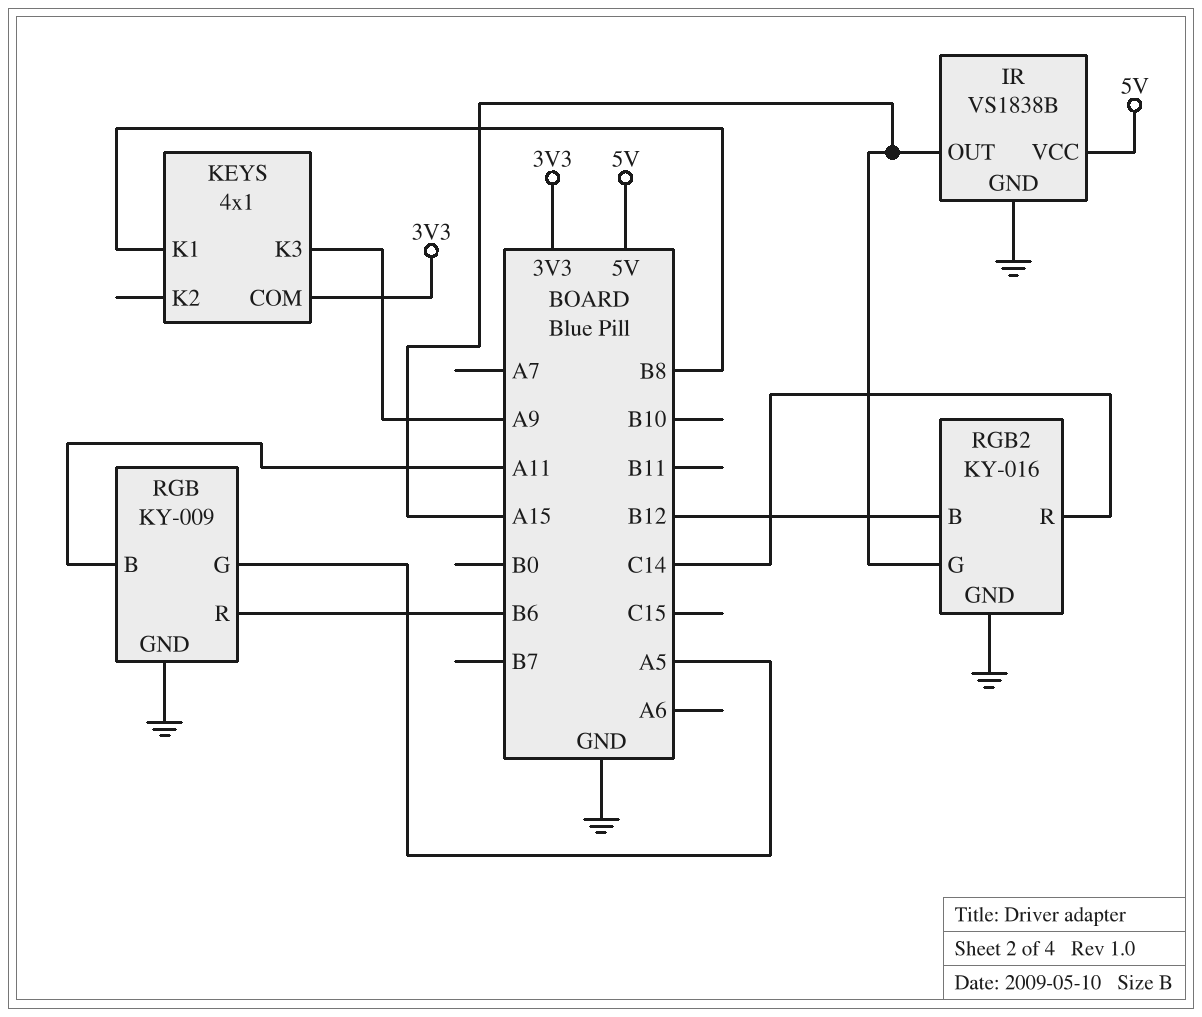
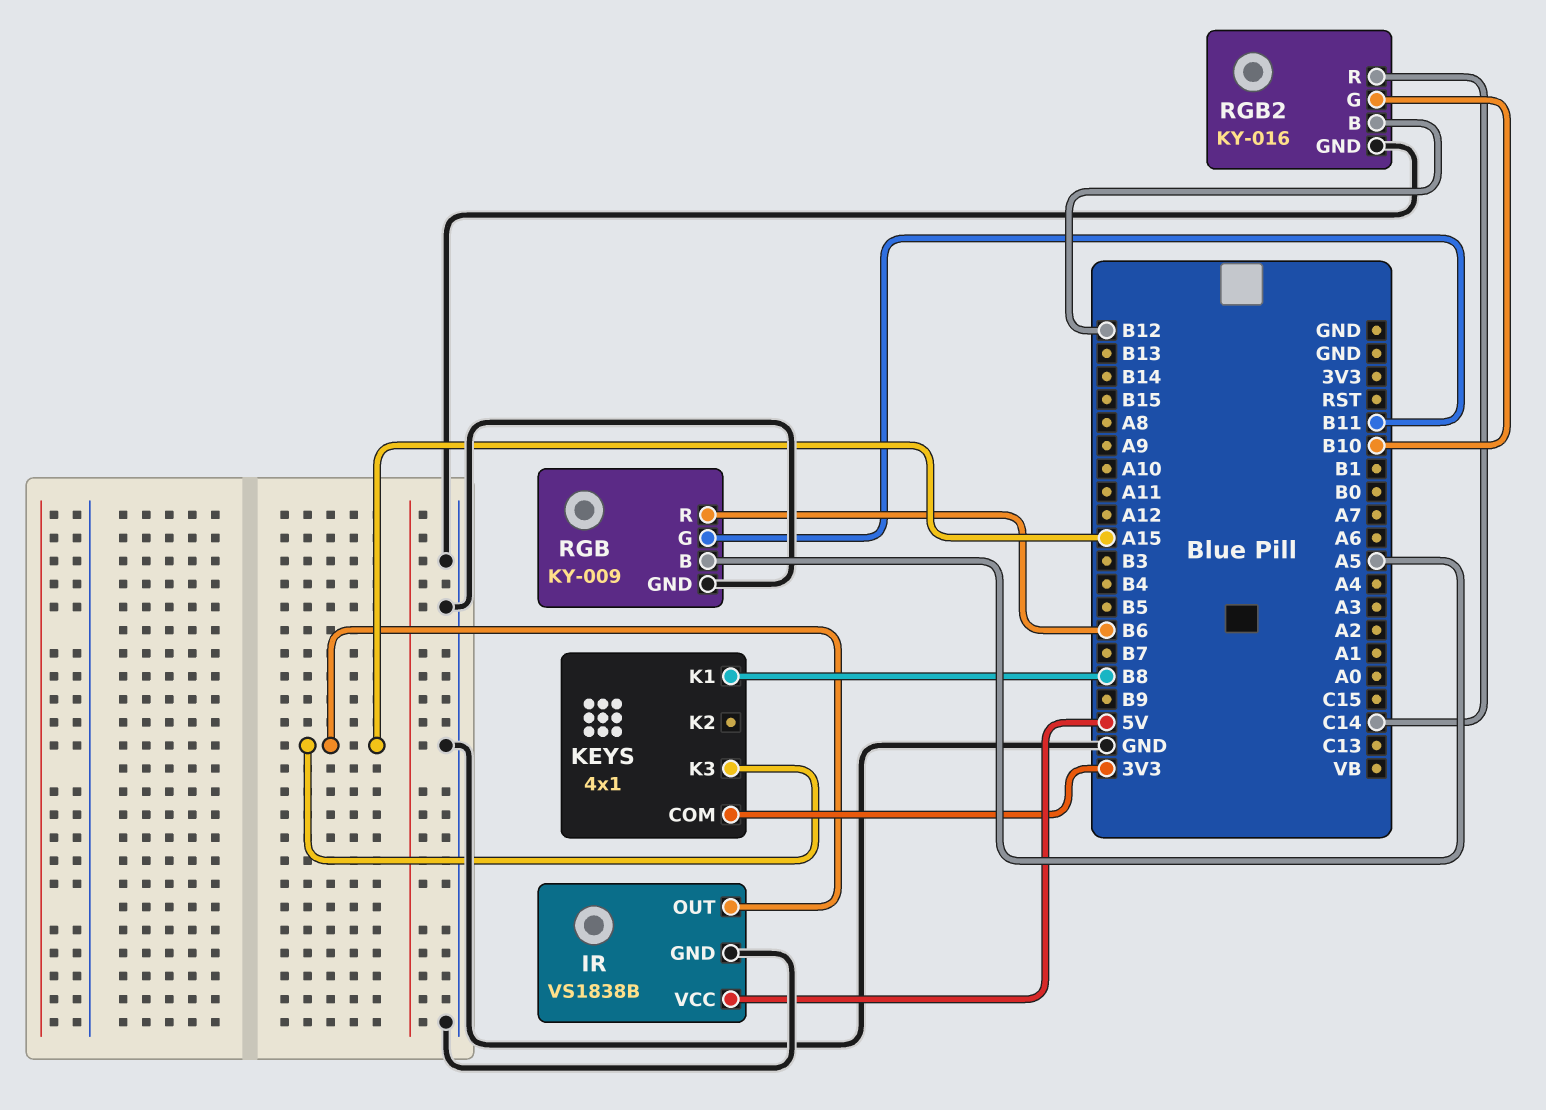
KEYS pin K3: A9 -> A15
RGB pin B: A11 -> A5
RGB pin G: A5 -> B11
RGB2 pin G: A15 -> B10

